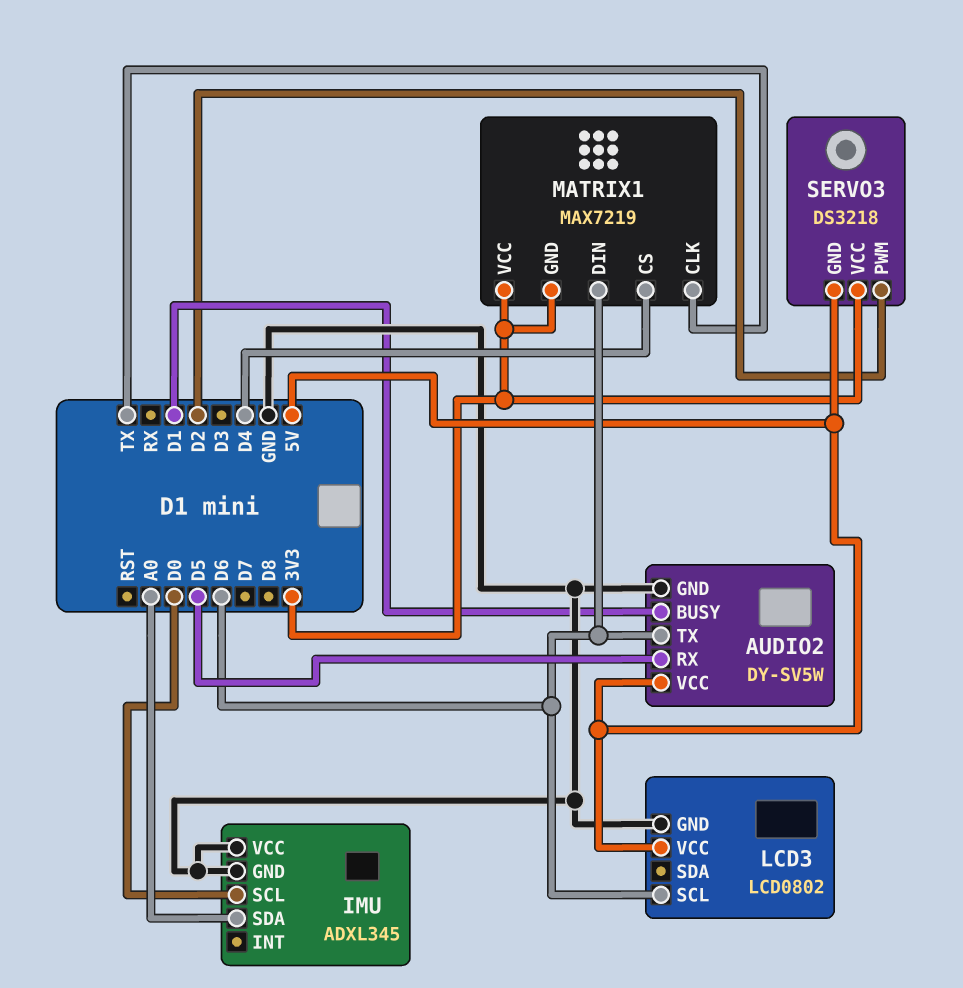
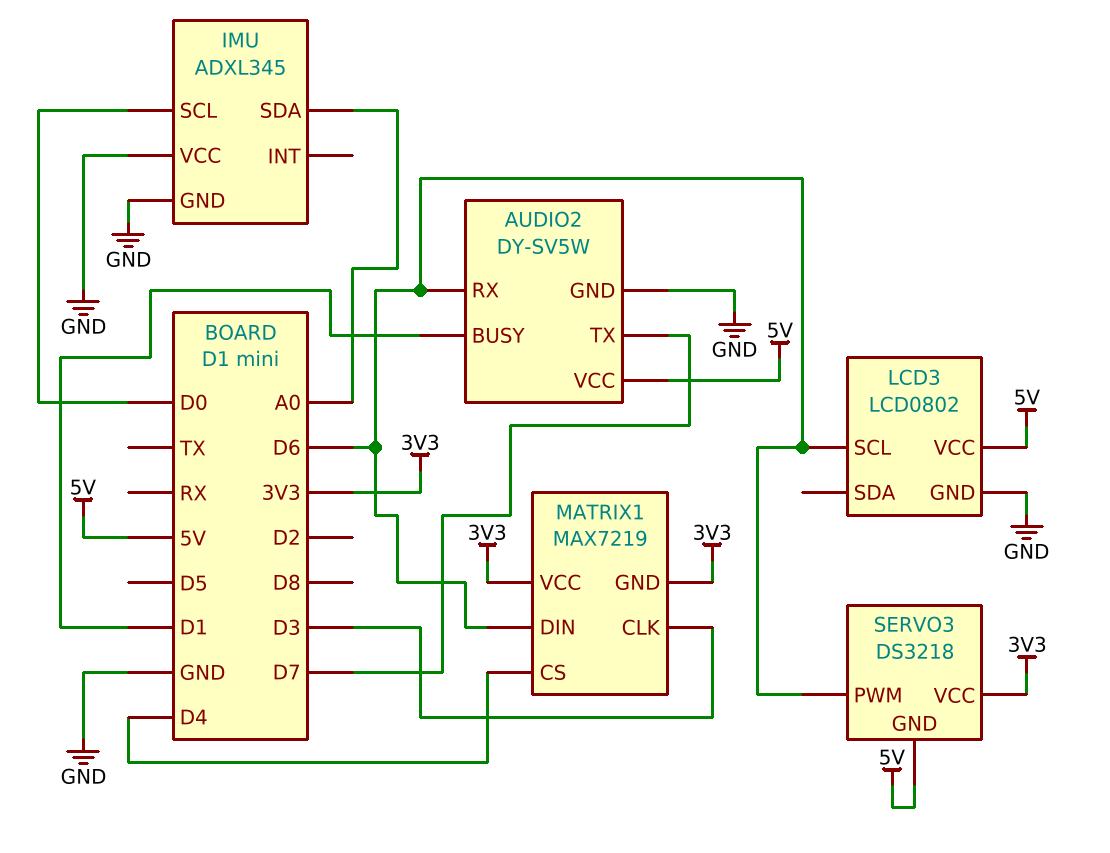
AUDIO2 pin RX: D5 -> D6
AUDIO2 pin TX: D6 -> D7
MATRIX1 pin CLK: TX -> D3
SERVO3 pin PWM: D2 -> D6

